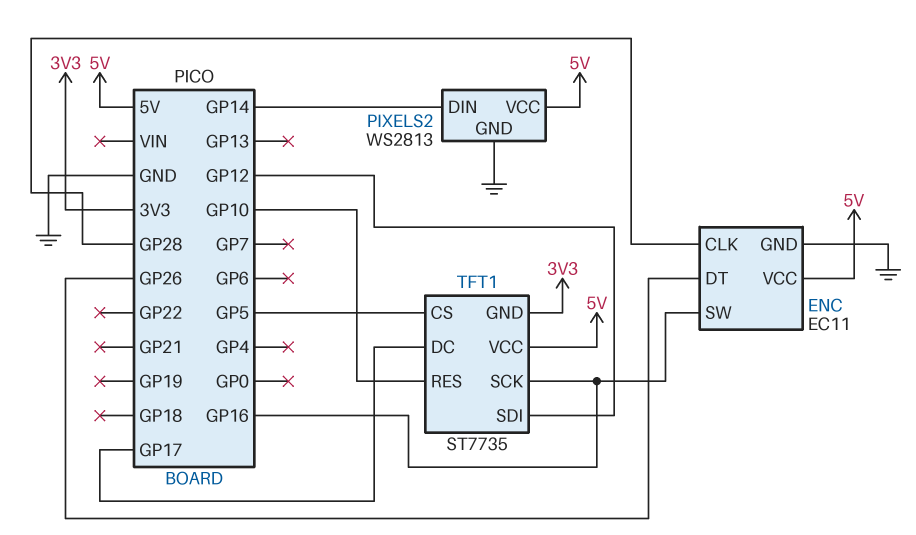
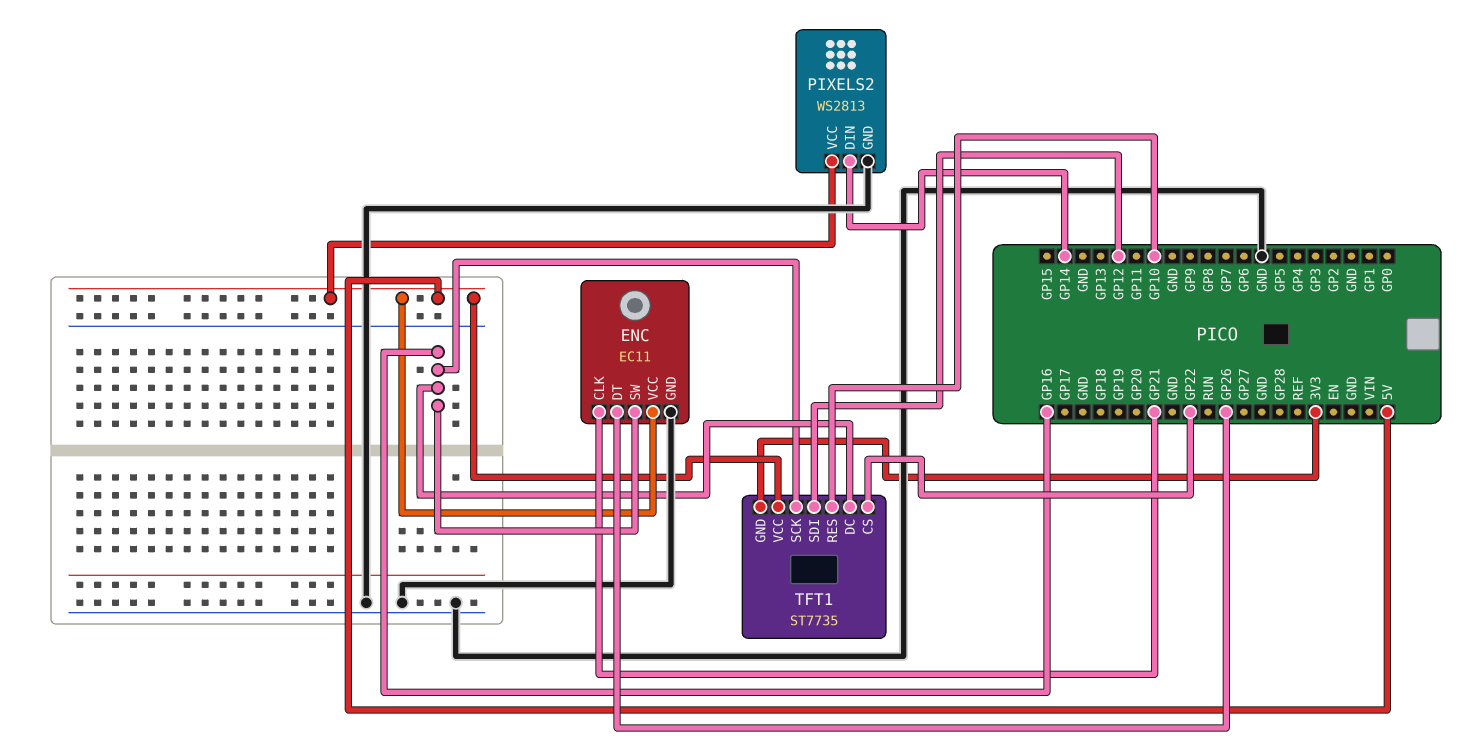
ENC pin CLK: GP28 -> GP21
TFT1 pin CS: GP5 -> GP22
TFT1 pin DC: GP17 -> GP16

